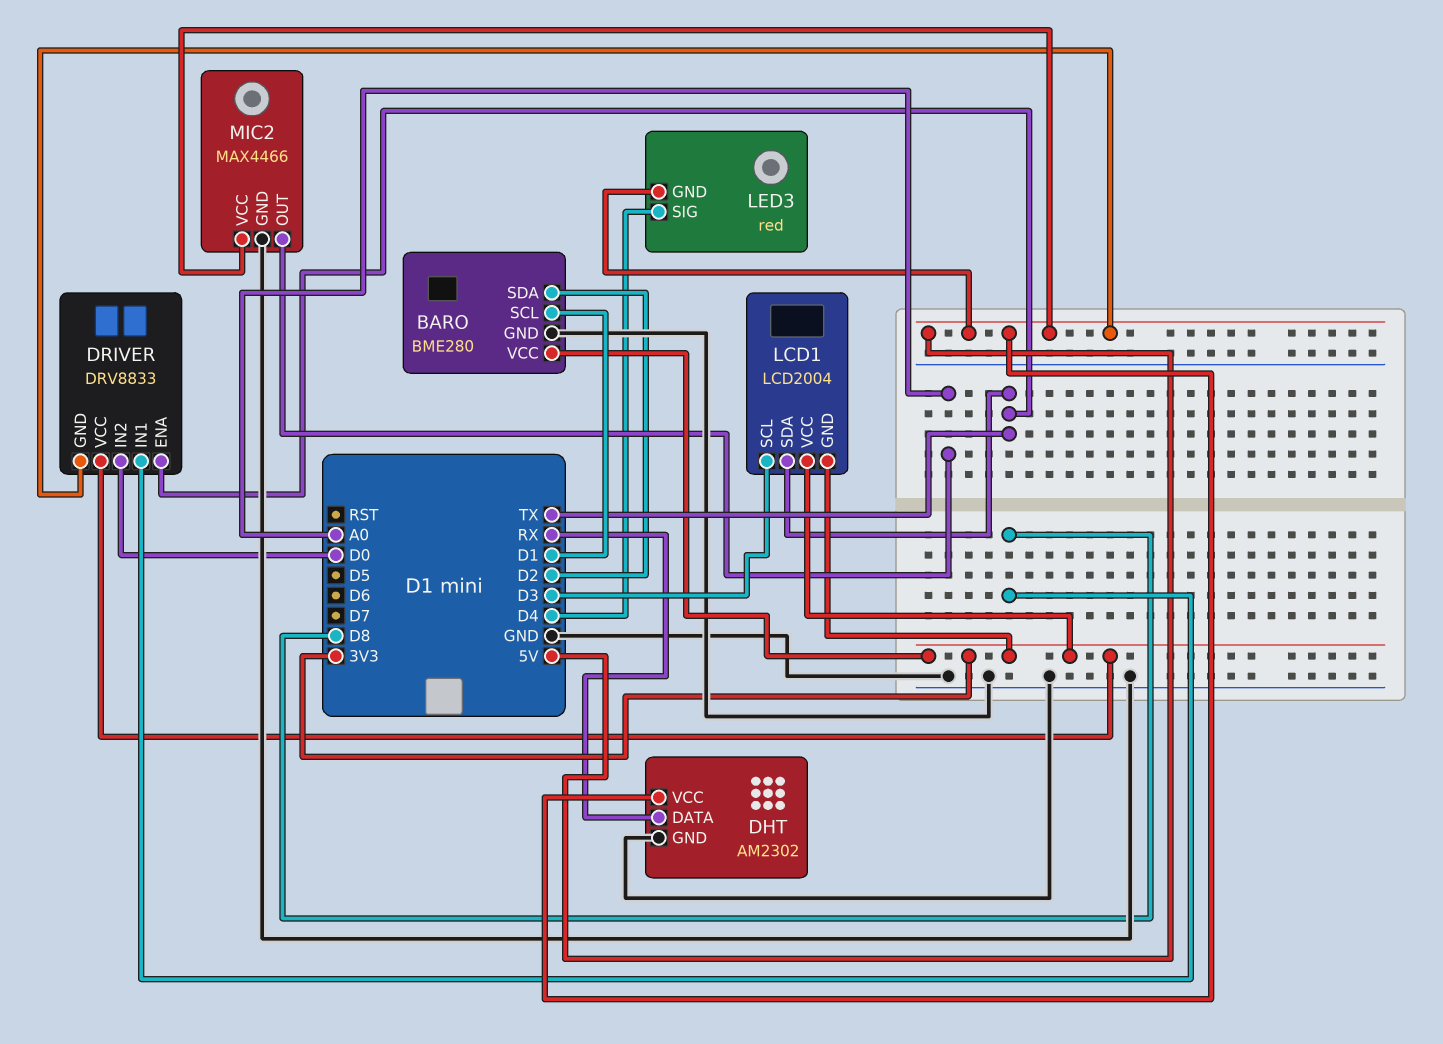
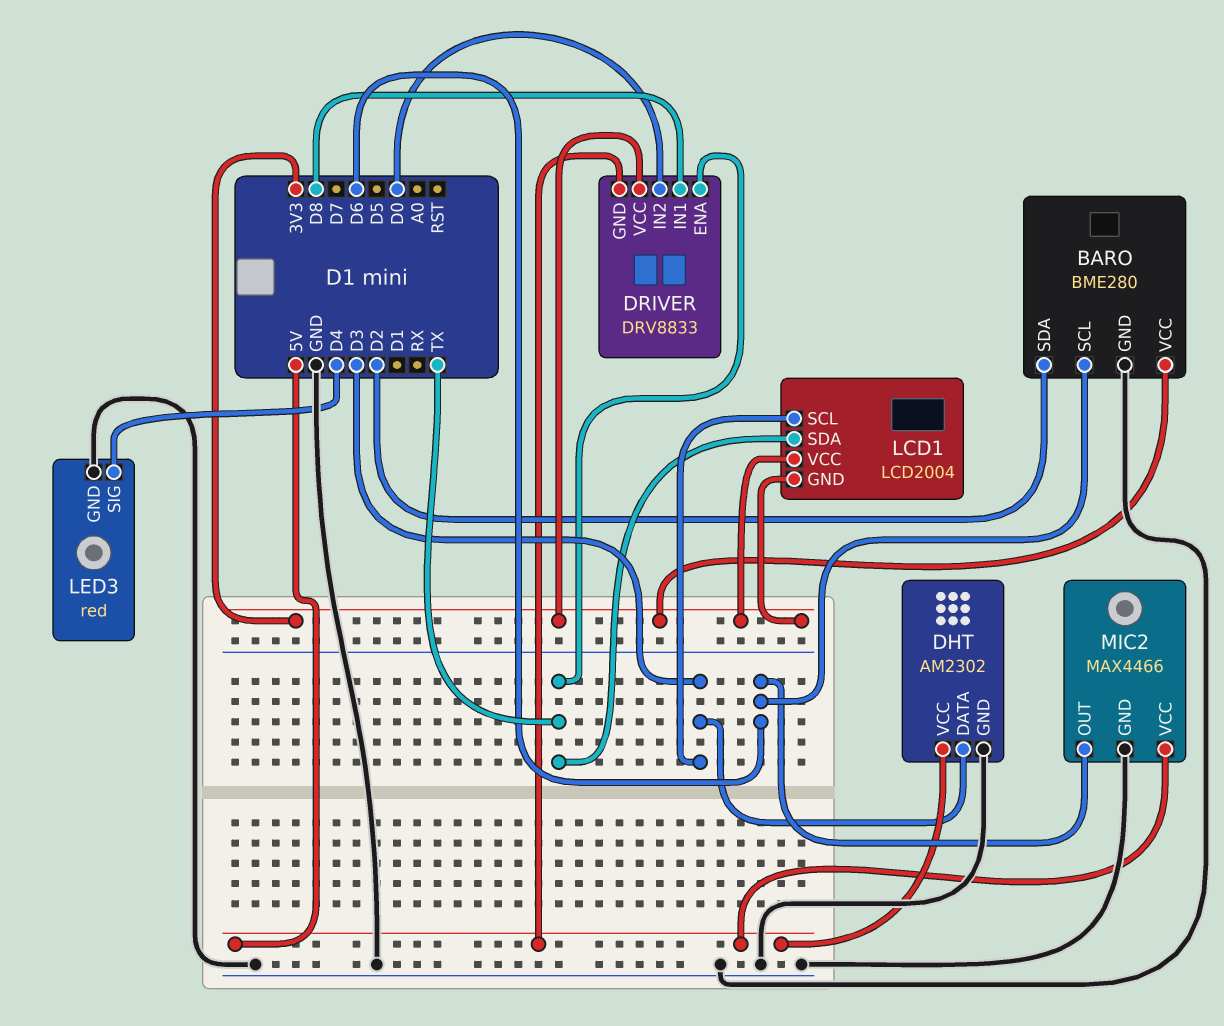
BARO pin SCL: D1 -> D6
DHT pin DATA: RX -> D3
LED3 pin GND: 5V -> GND
MIC2 pin OUT: A0 -> D6

